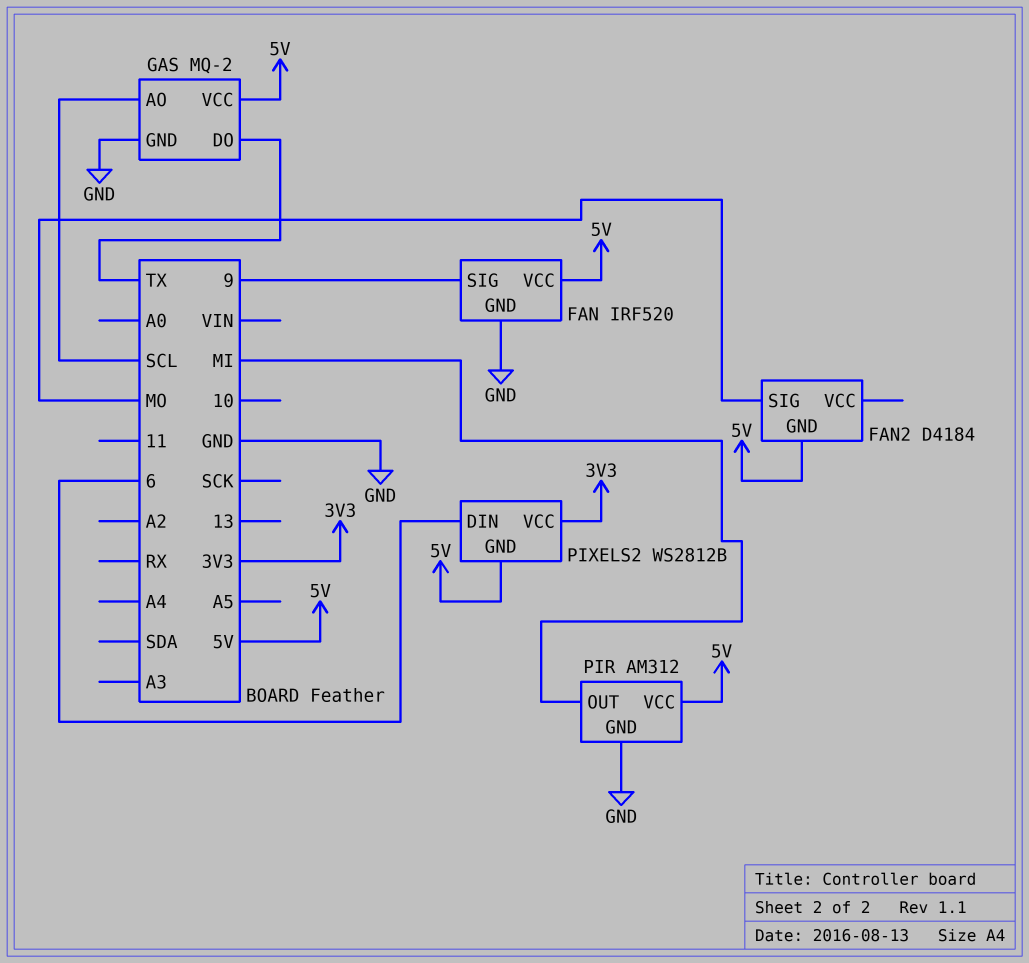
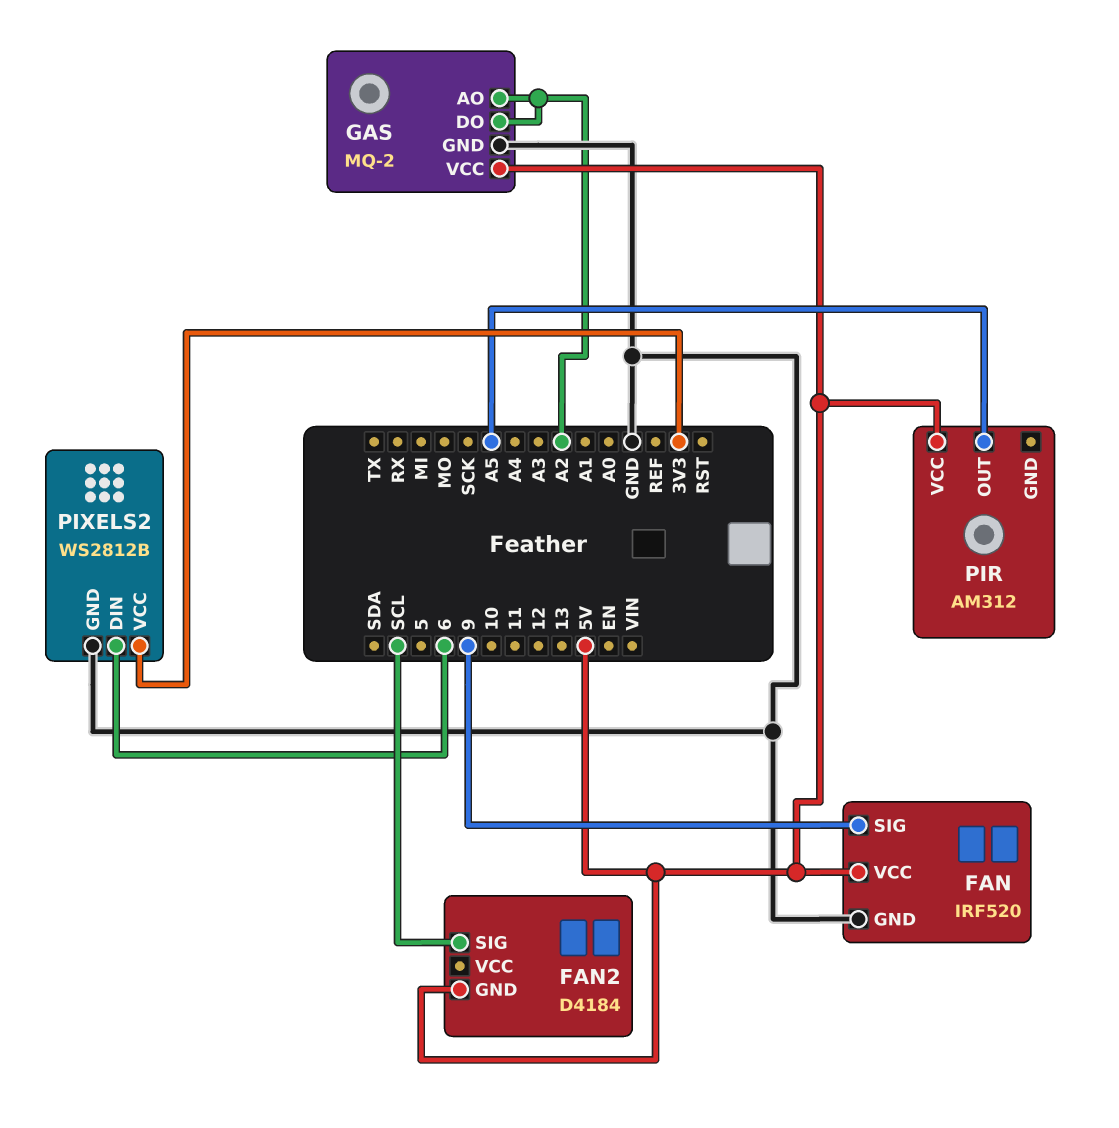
FAN2 pin SIG: MO -> SCL
GAS pin AO: SCL -> A2
GAS pin DO: TX -> A2
PIR pin GND: GND -> none
PIR pin OUT: MI -> A5
PIXELS2 pin GND: 5V -> GND

